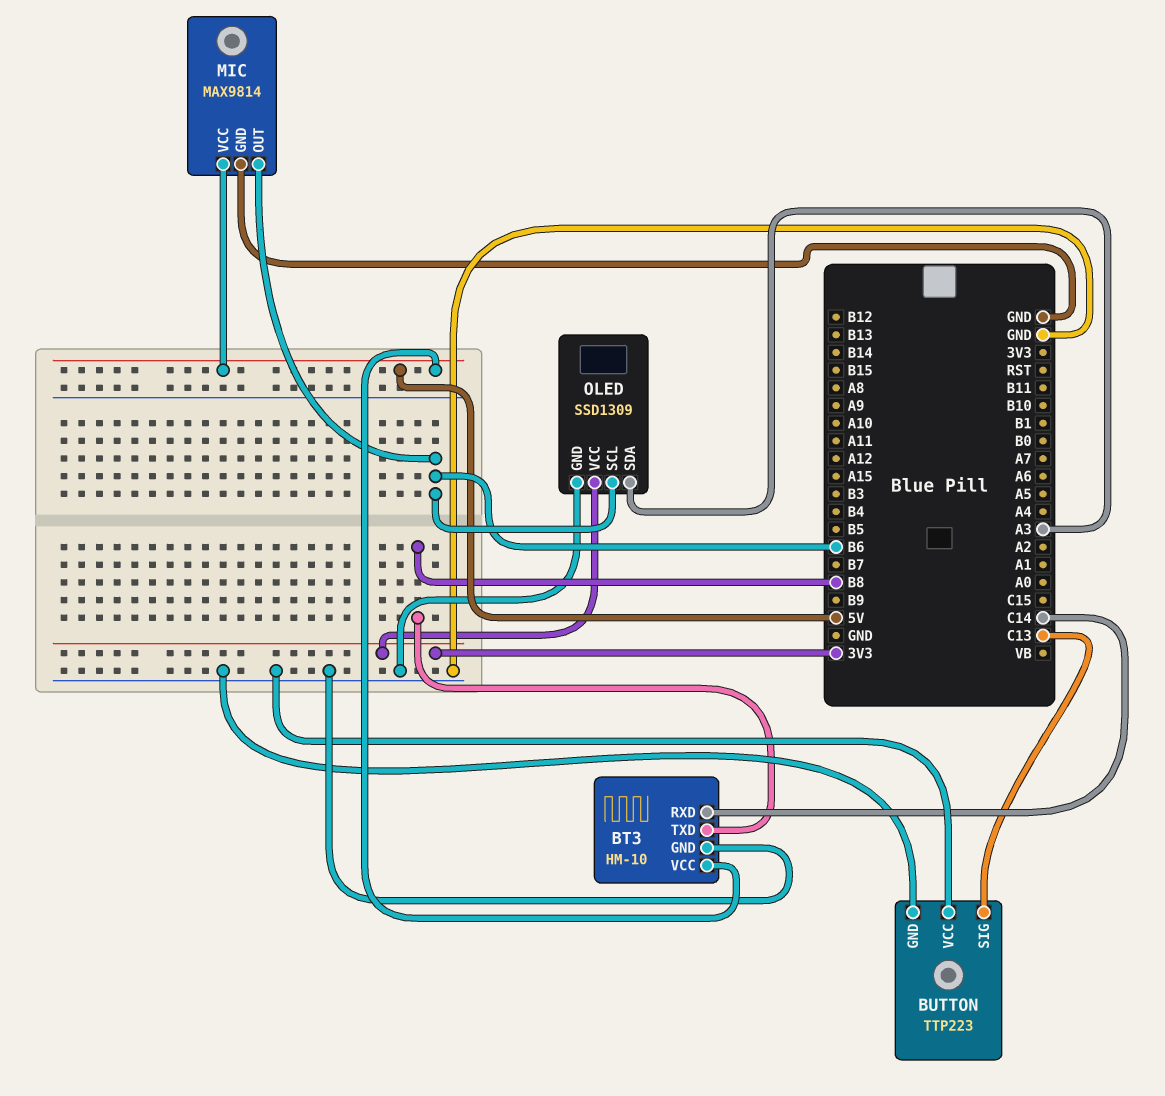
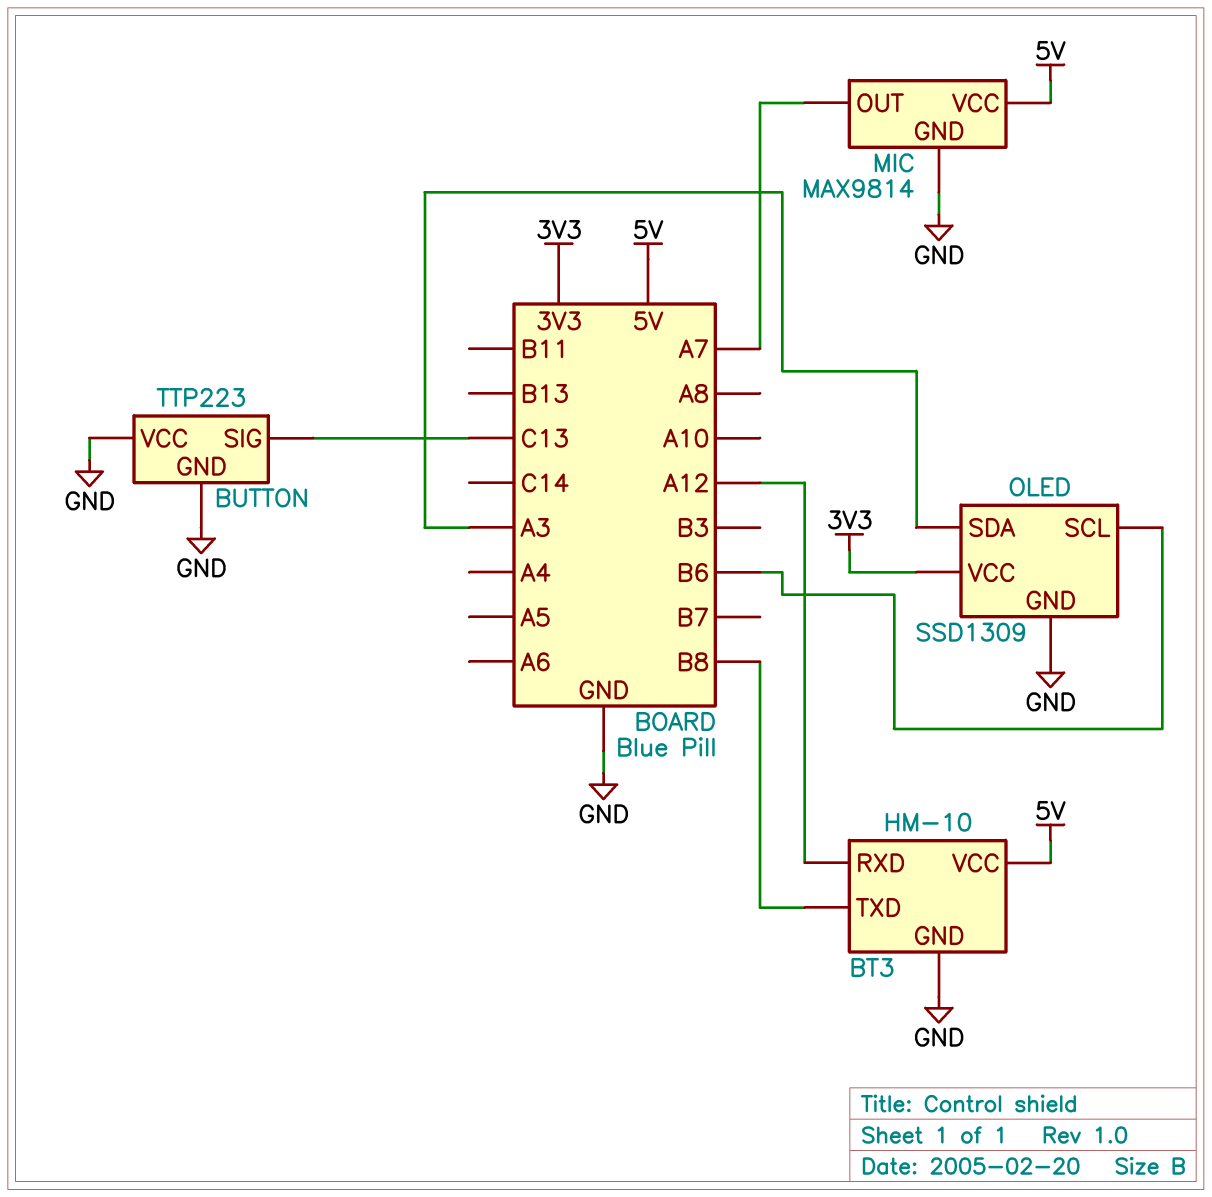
BT3 pin RXD: C14 -> A12
MIC pin OUT: B6 -> A7

